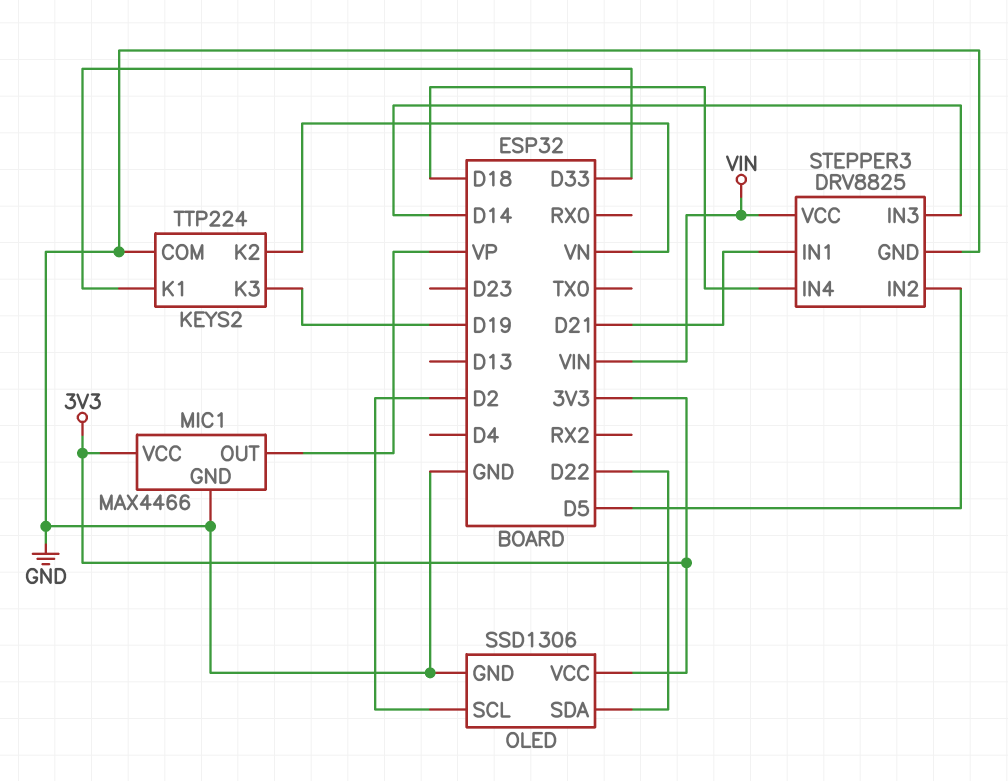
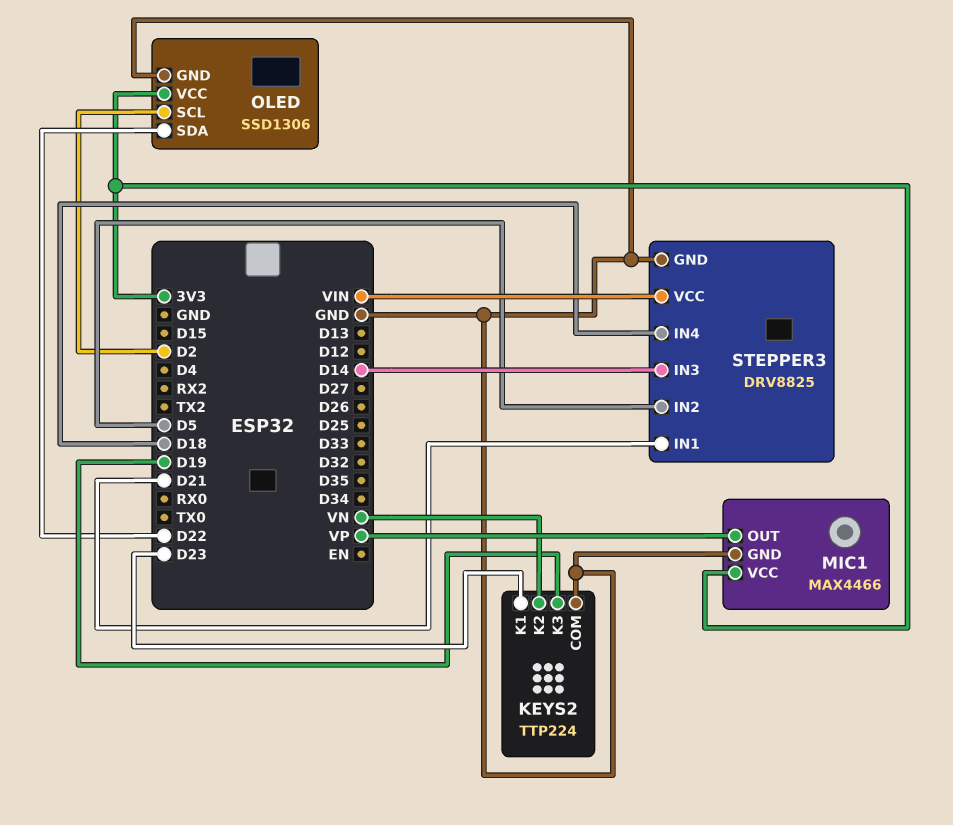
KEYS2 pin K1: D33 -> D23

